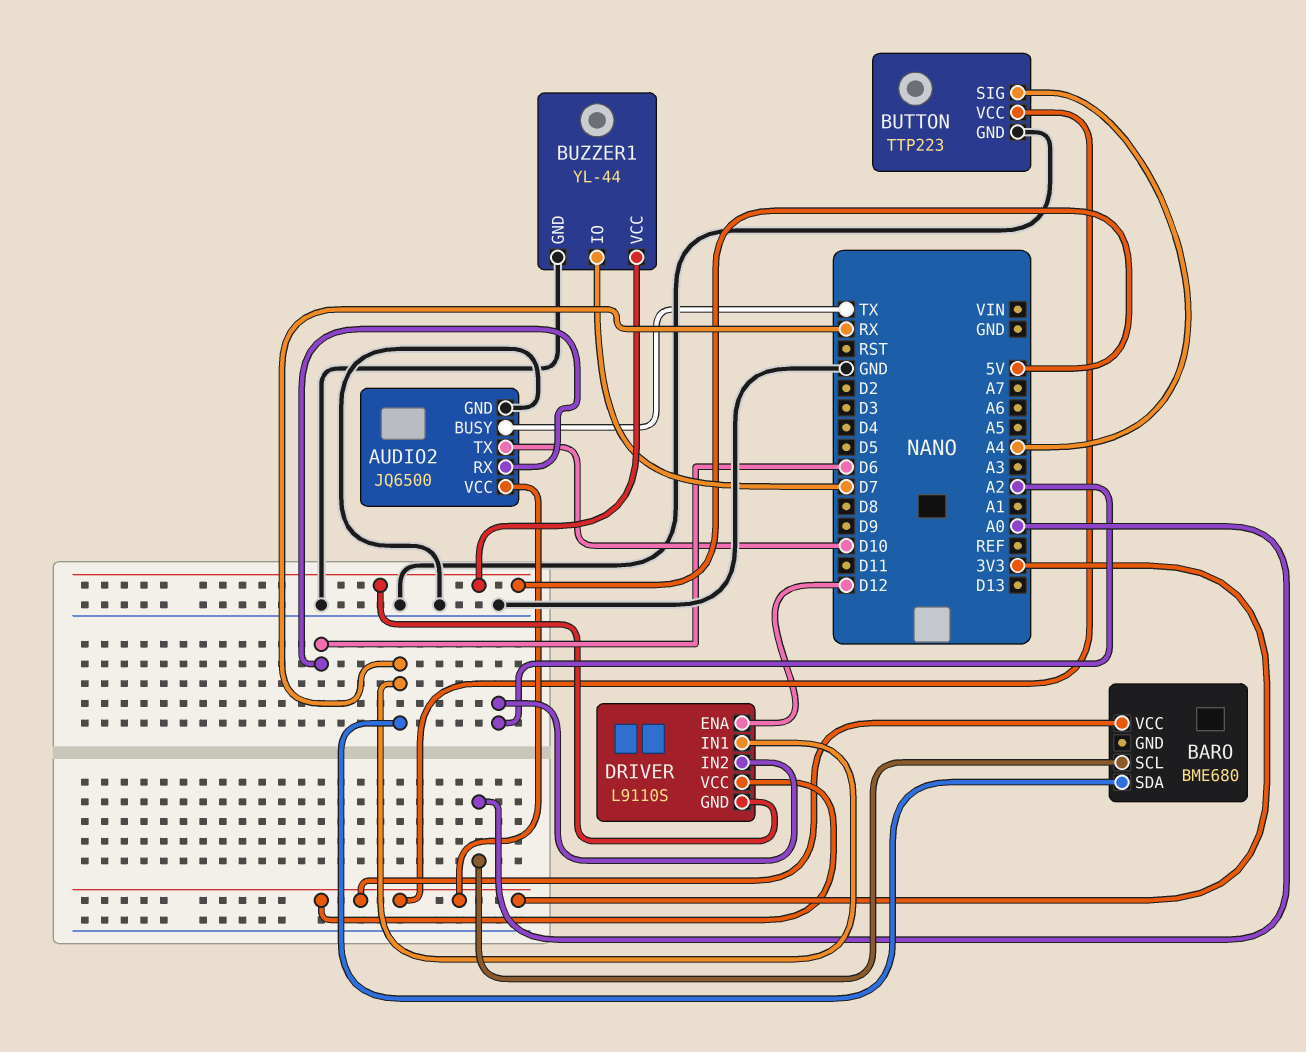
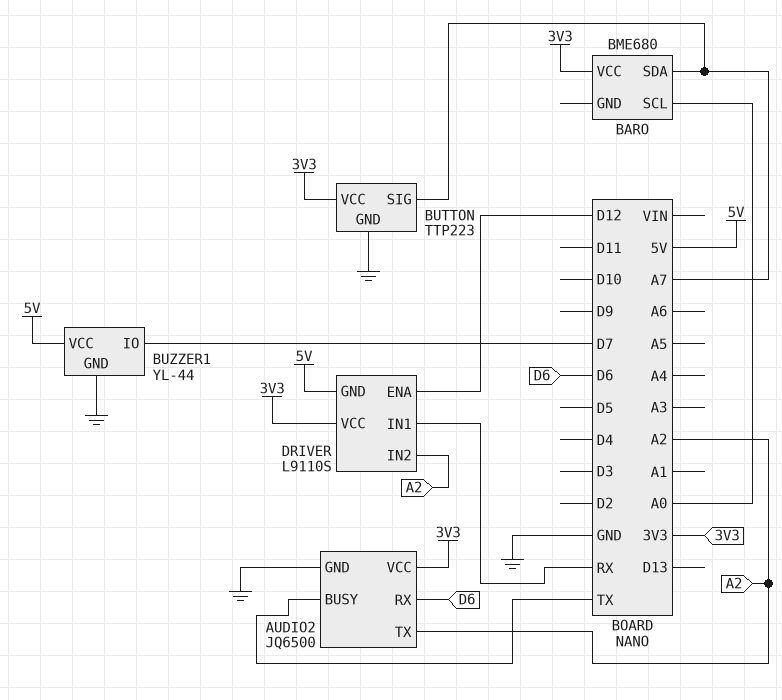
AUDIO2 pin TX: D10 -> A2
BARO pin SDA: RX -> A7
BUTTON pin SIG: A4 -> A7

